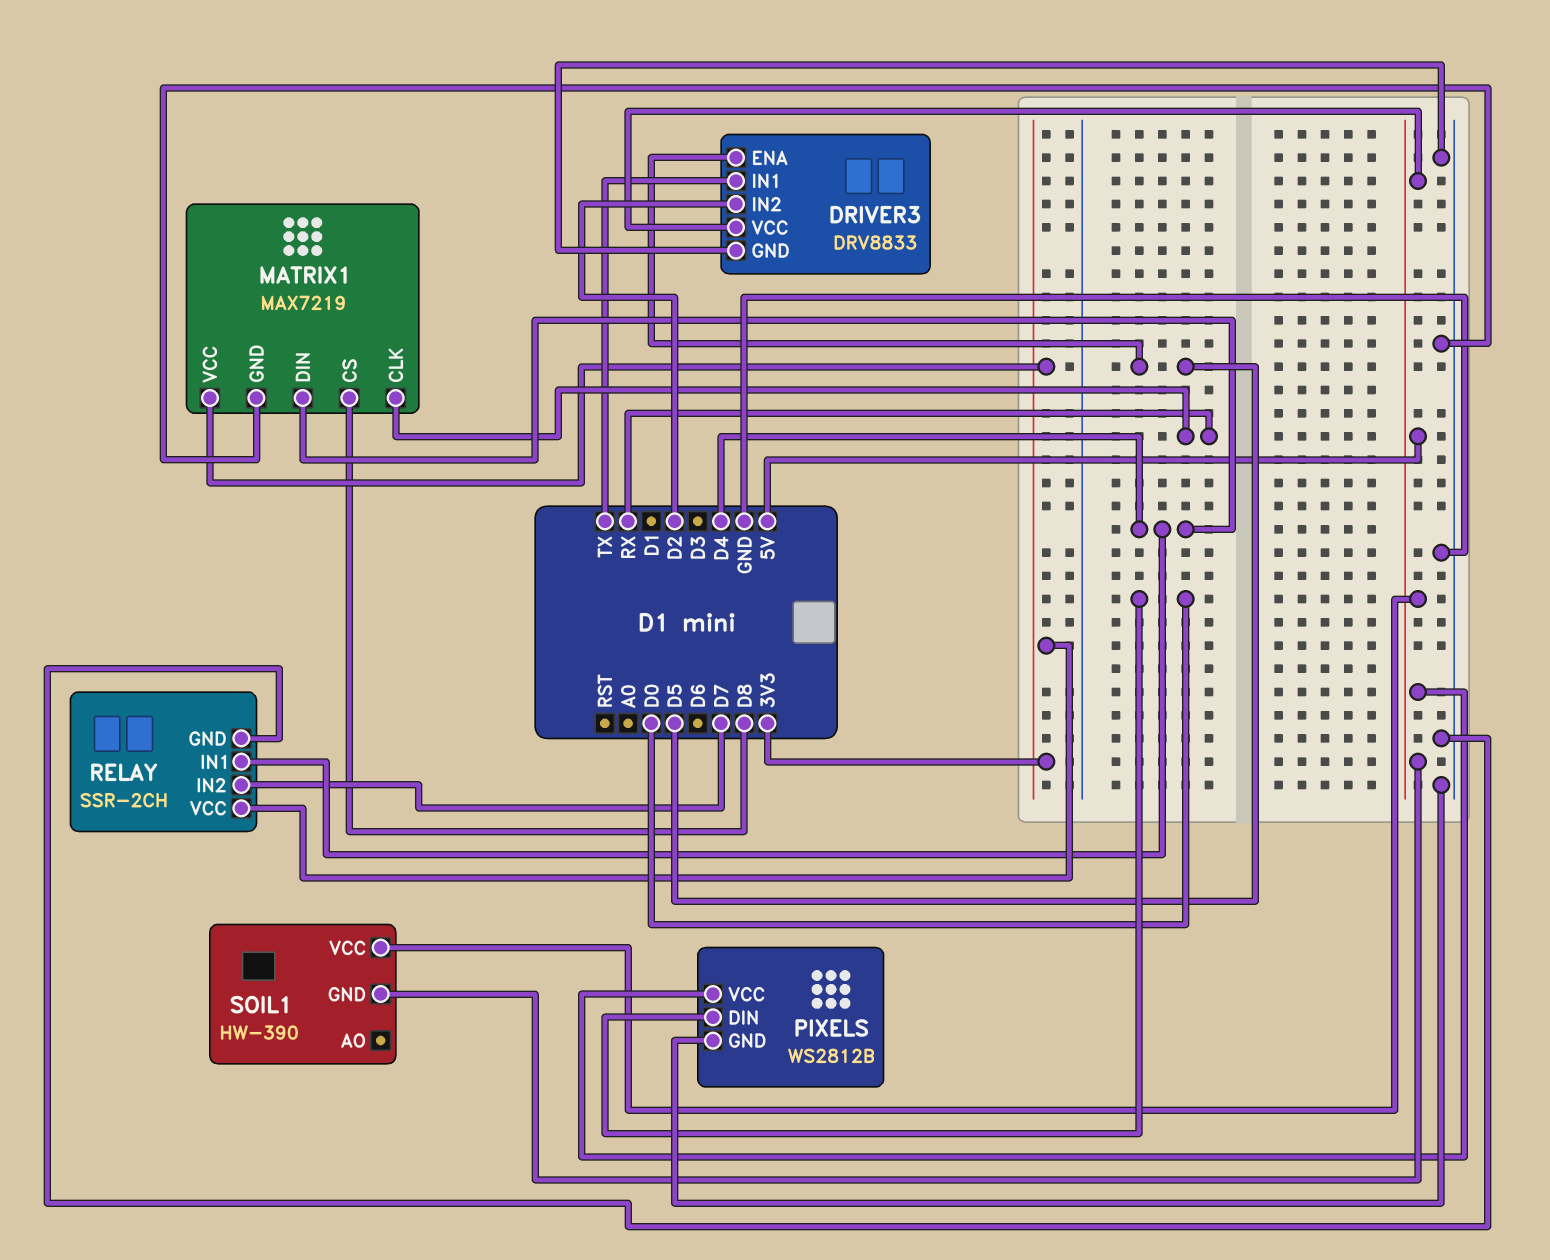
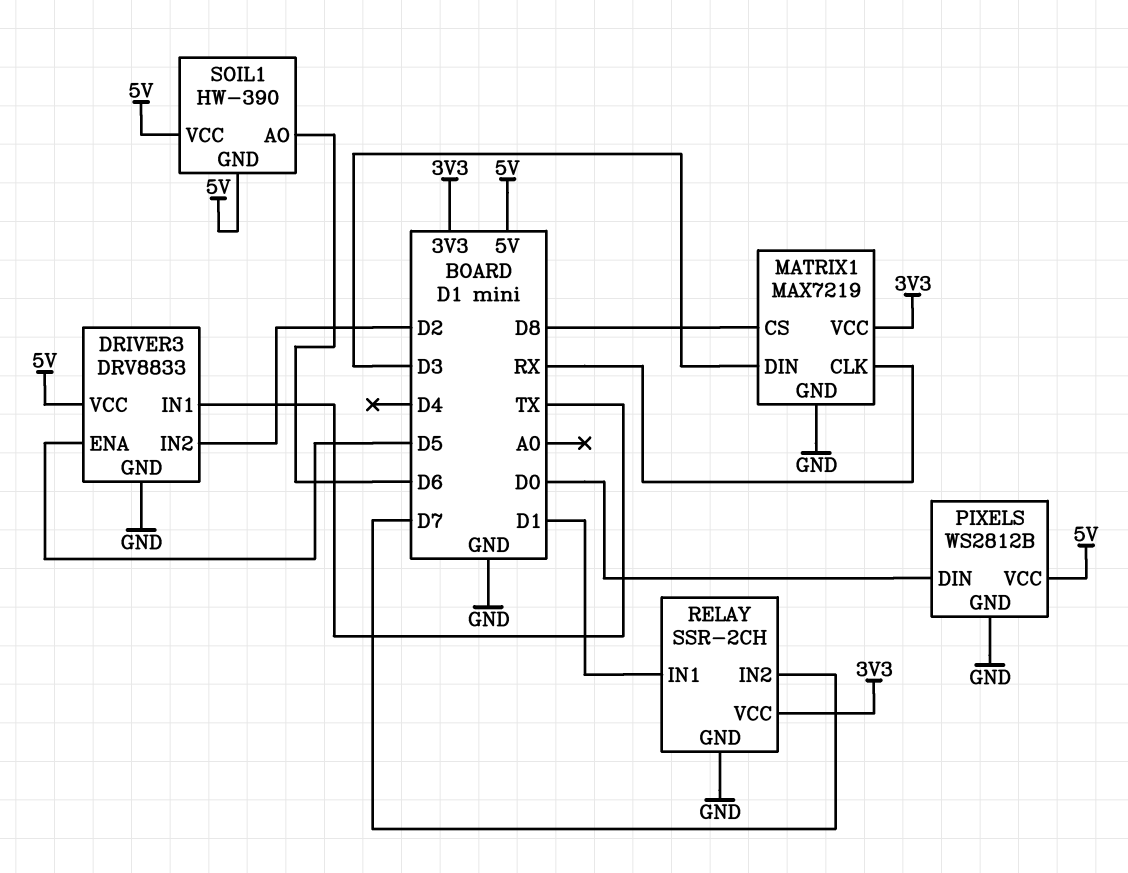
MATRIX1 pin DIN: D4 -> D3
RELAY pin IN1: D4 -> D1
SOIL1 pin AO: none -> D6

